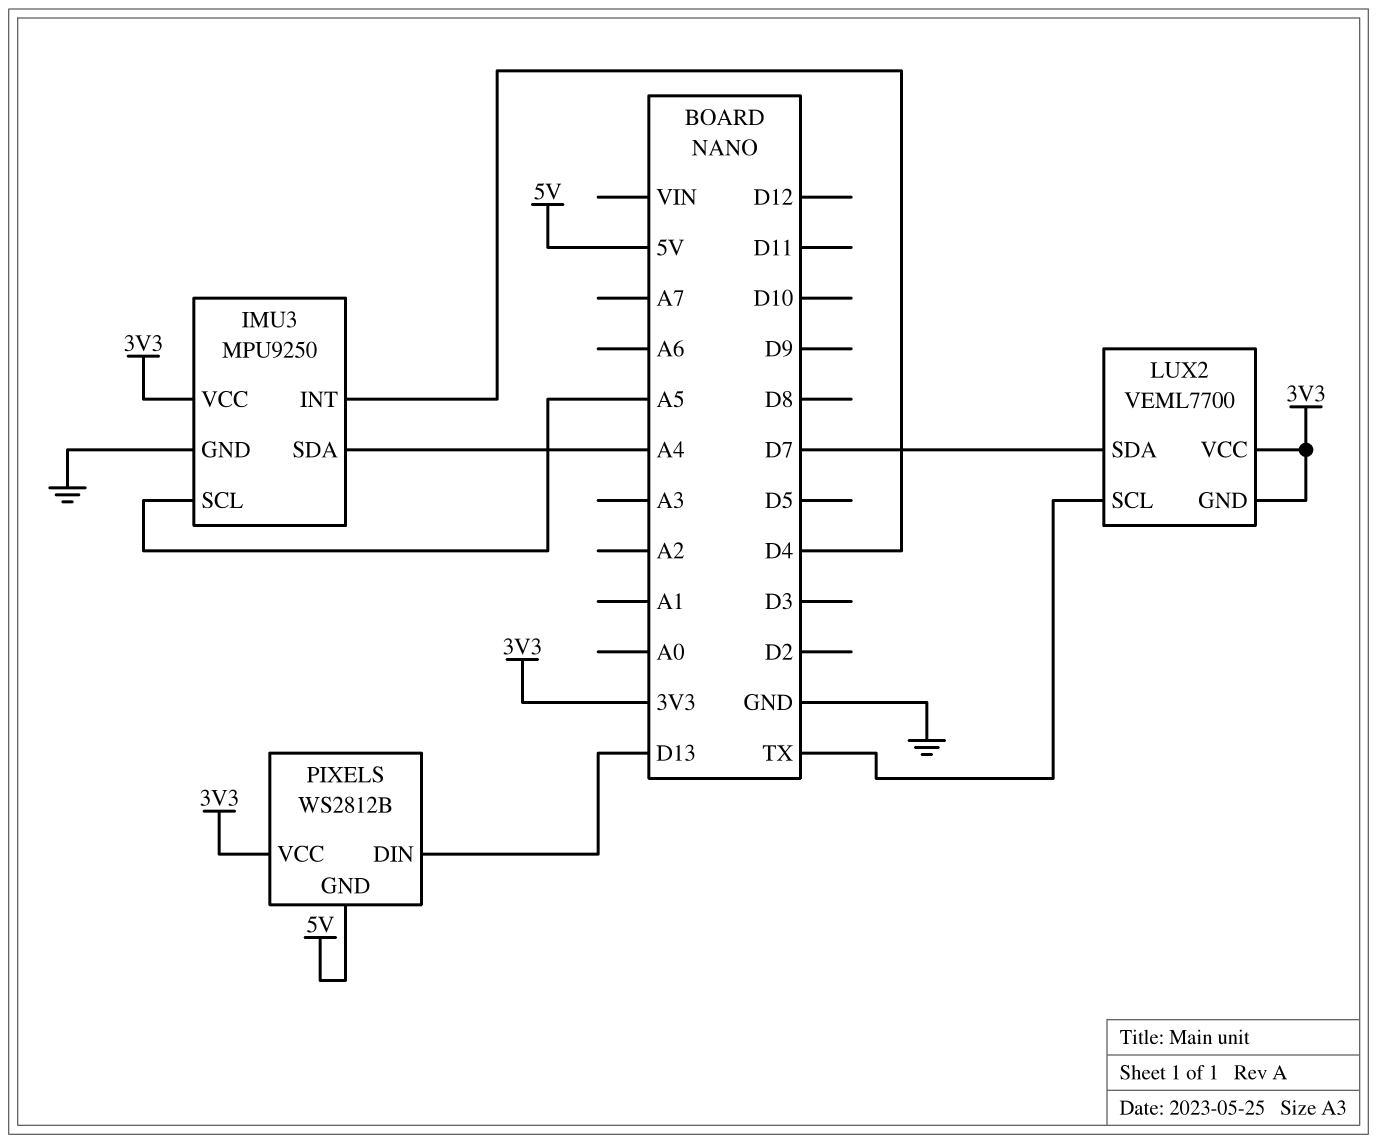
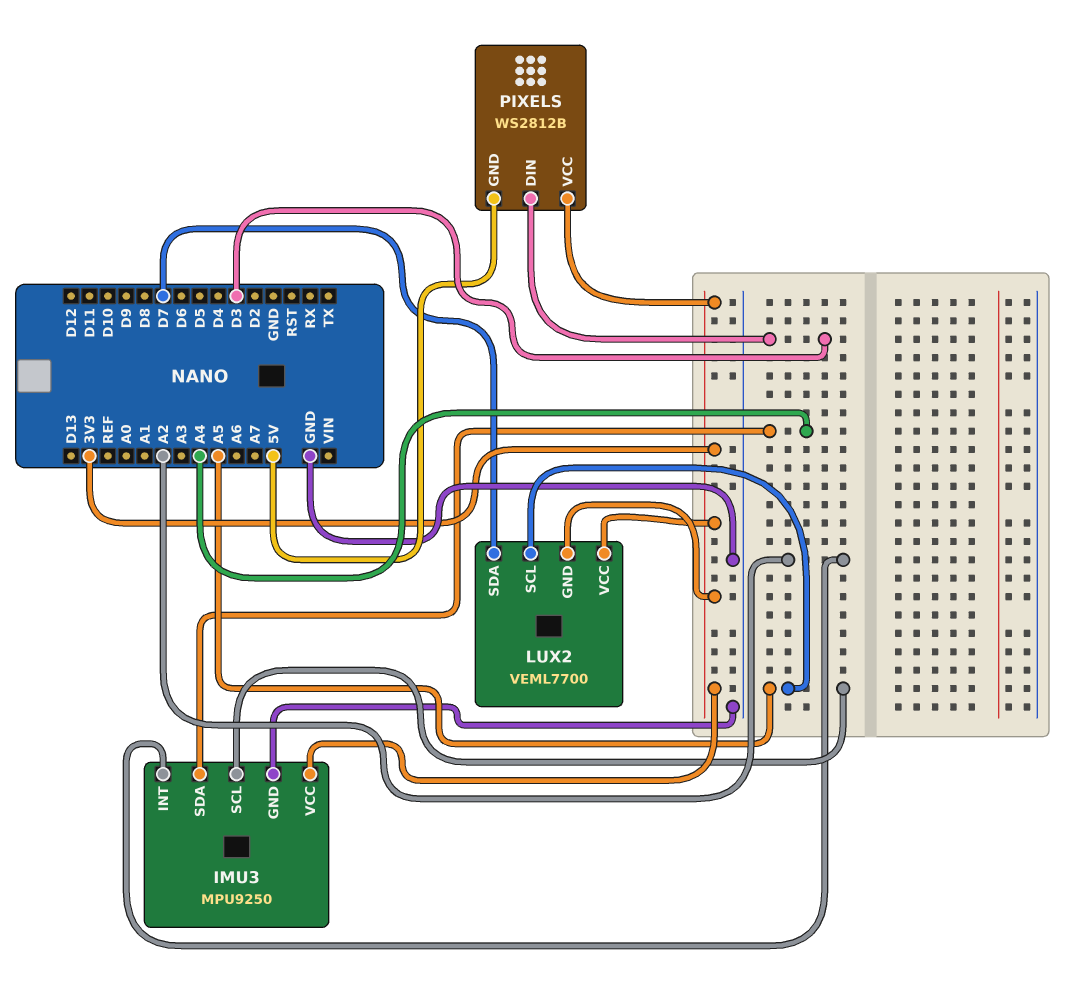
IMU3 pin INT: D4 -> A2
LUX2 pin SCL: TX -> A5
PIXELS pin DIN: D13 -> D3

